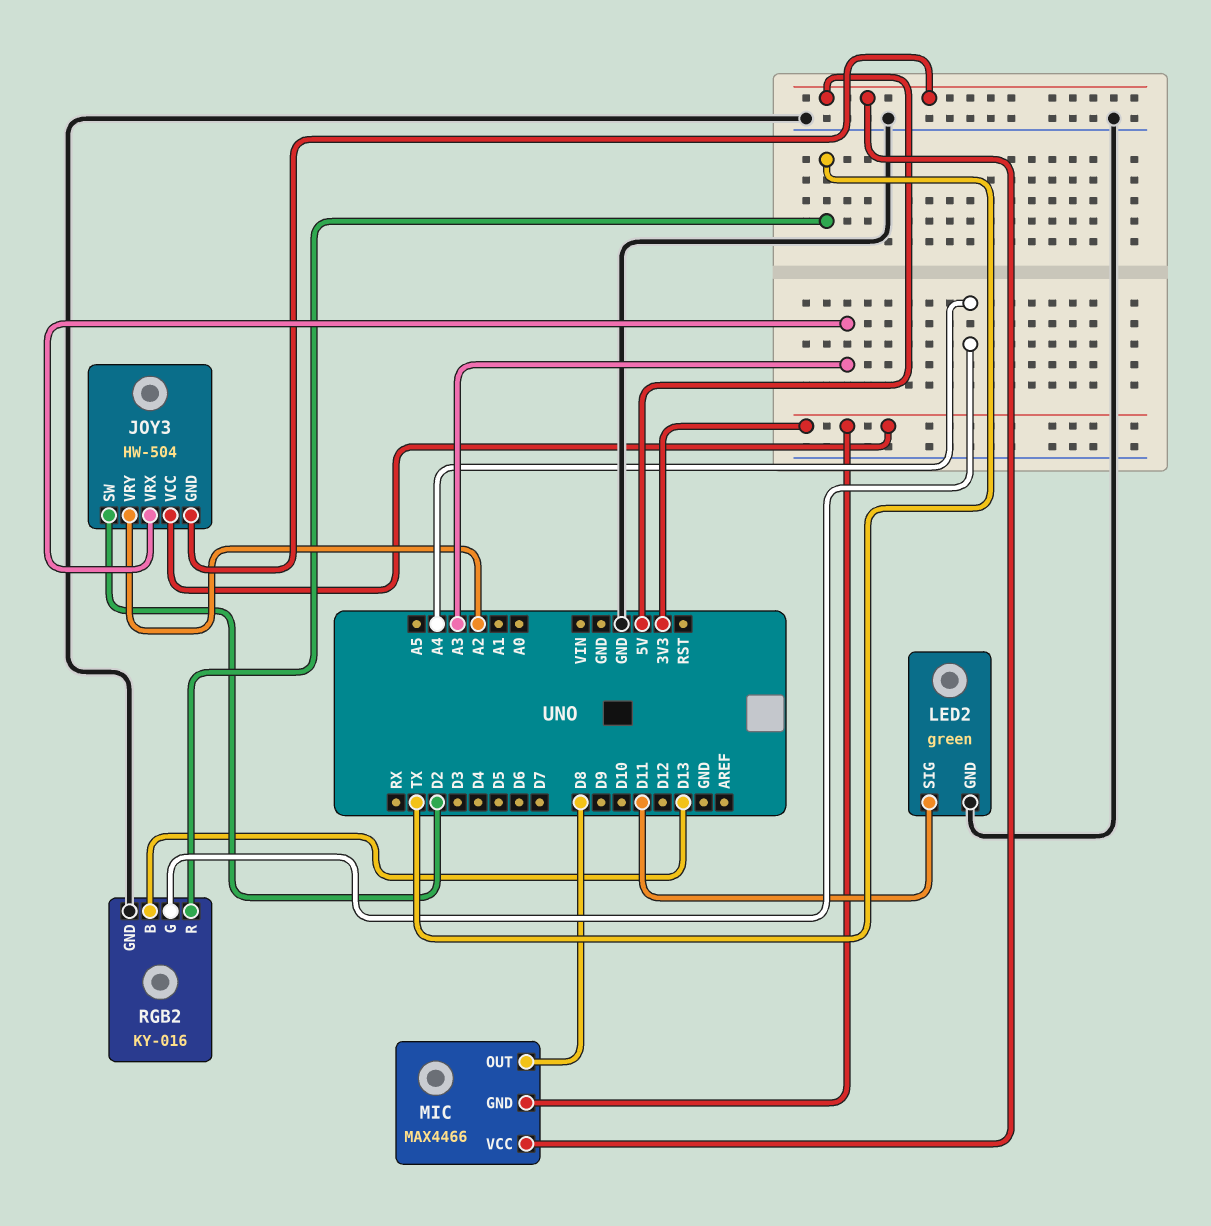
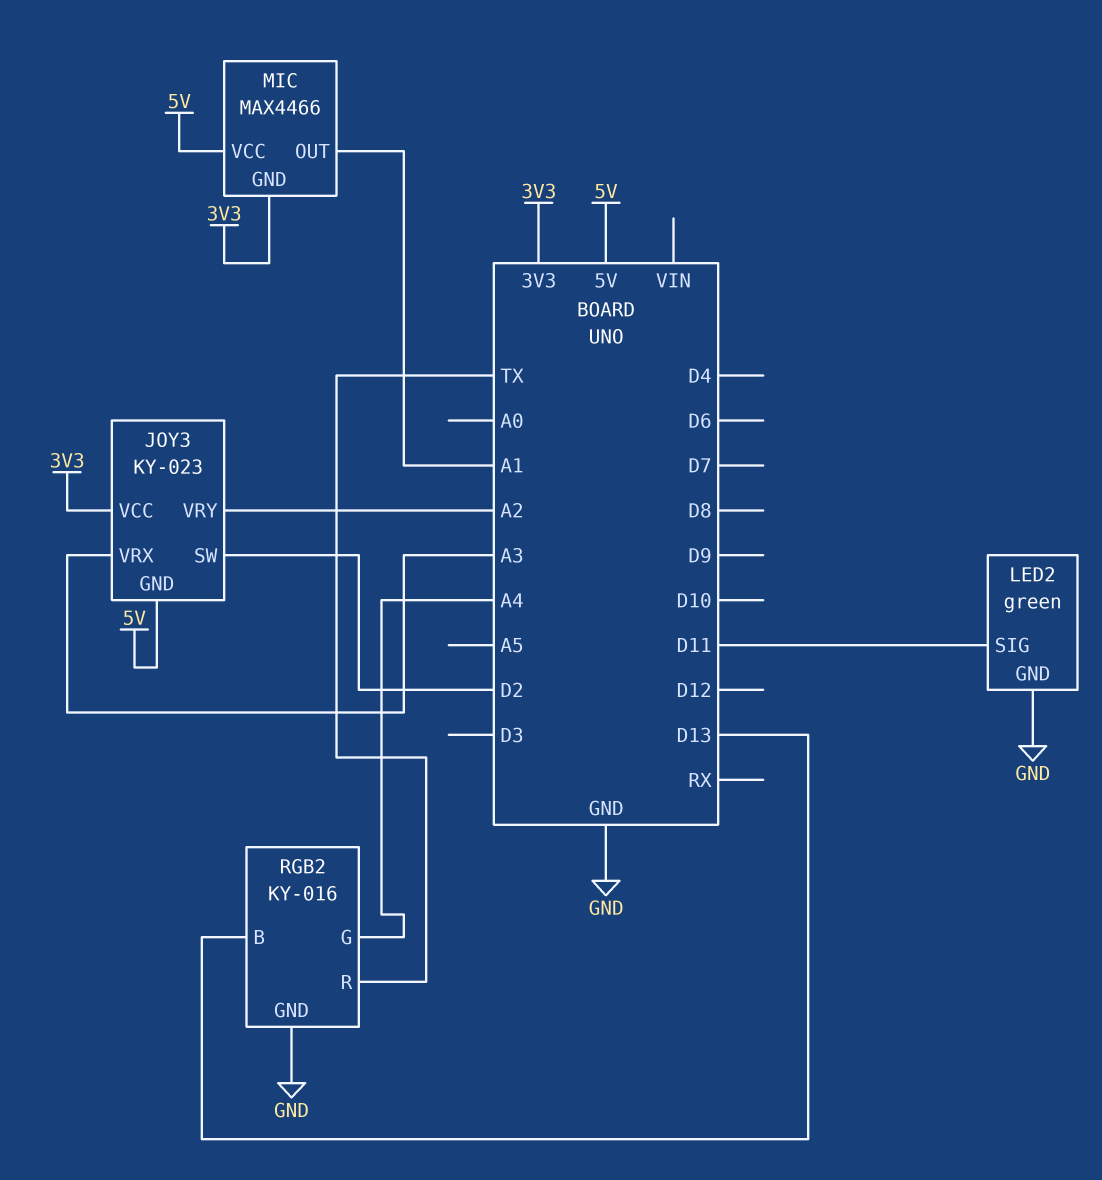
JOY3: HW-504 -> KY-023
MIC pin OUT: D8 -> A1

